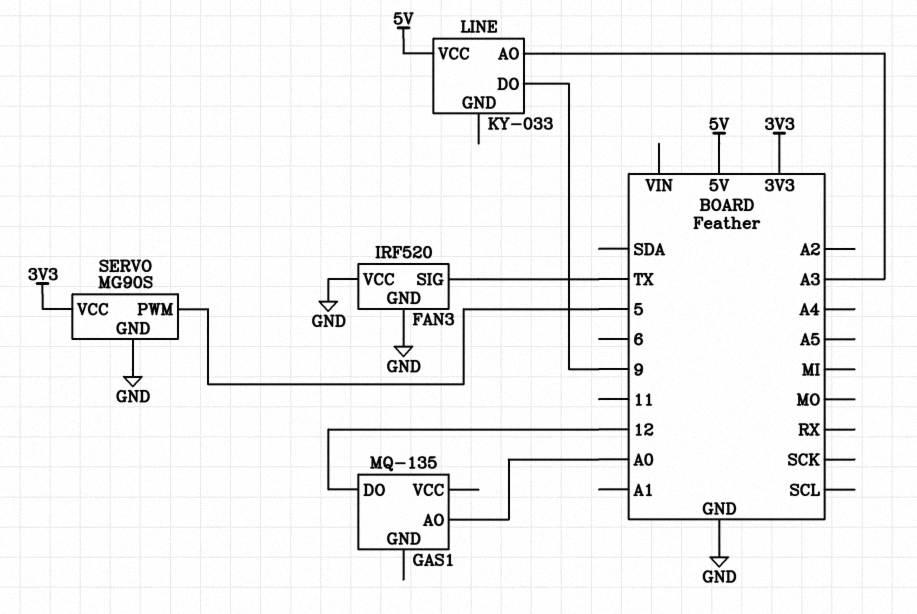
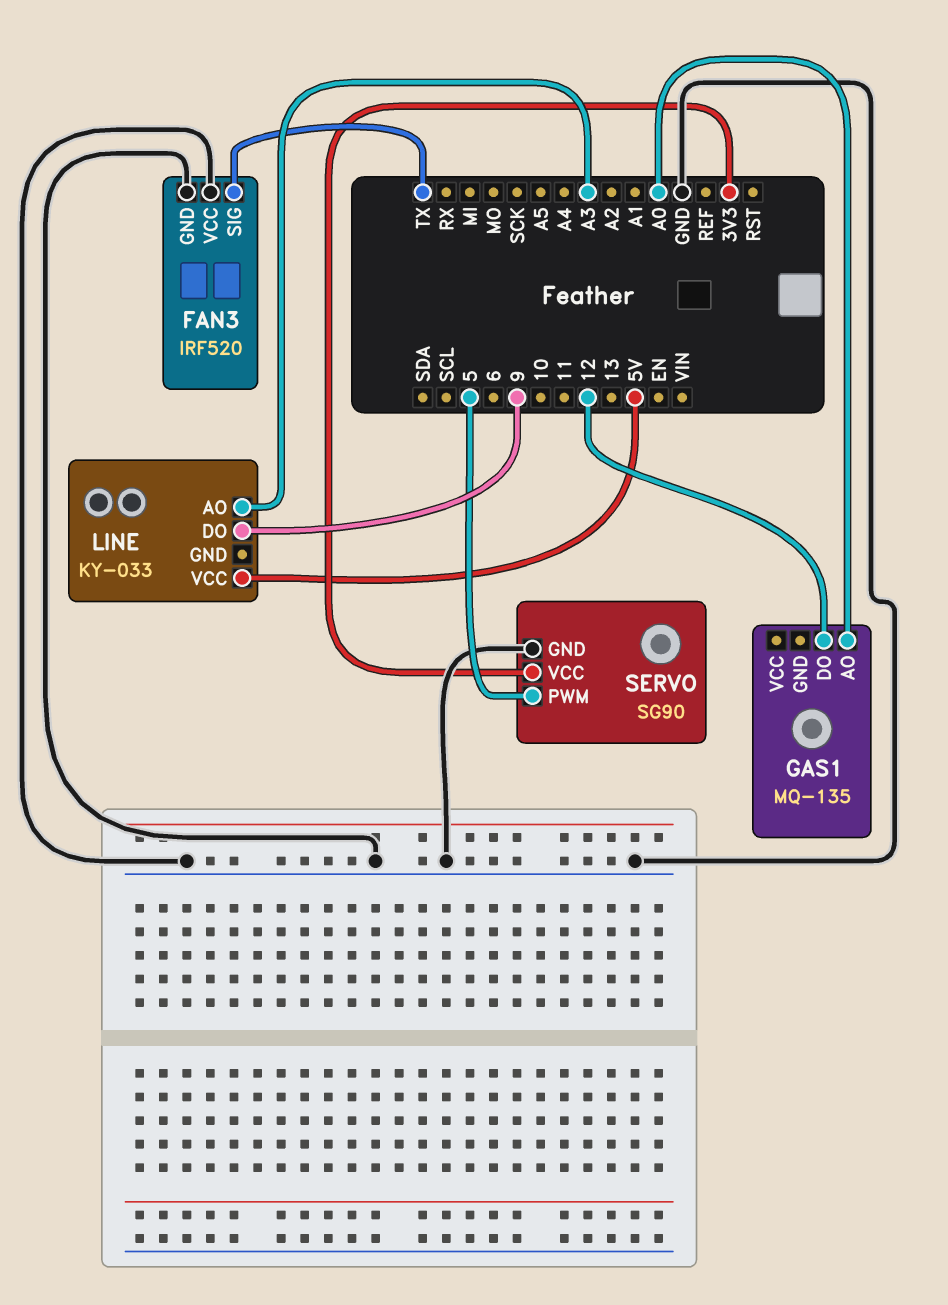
SERVO: MG90S -> SG90

